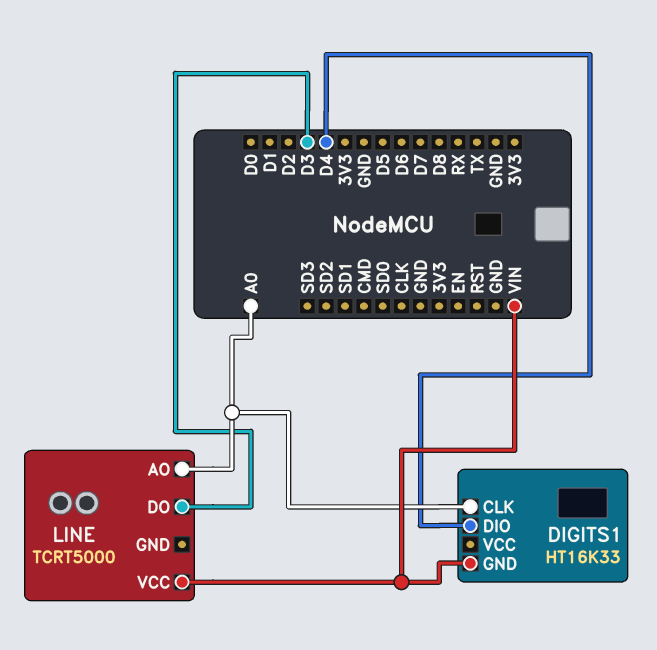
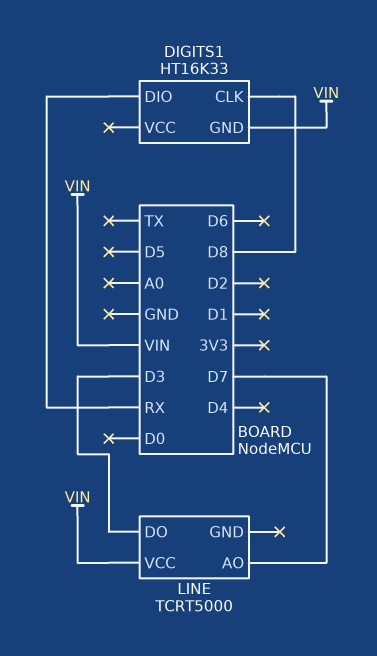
DIGITS1 pin CLK: A0 -> D8
DIGITS1 pin DIO: D4 -> RX
LINE pin AO: A0 -> D7

